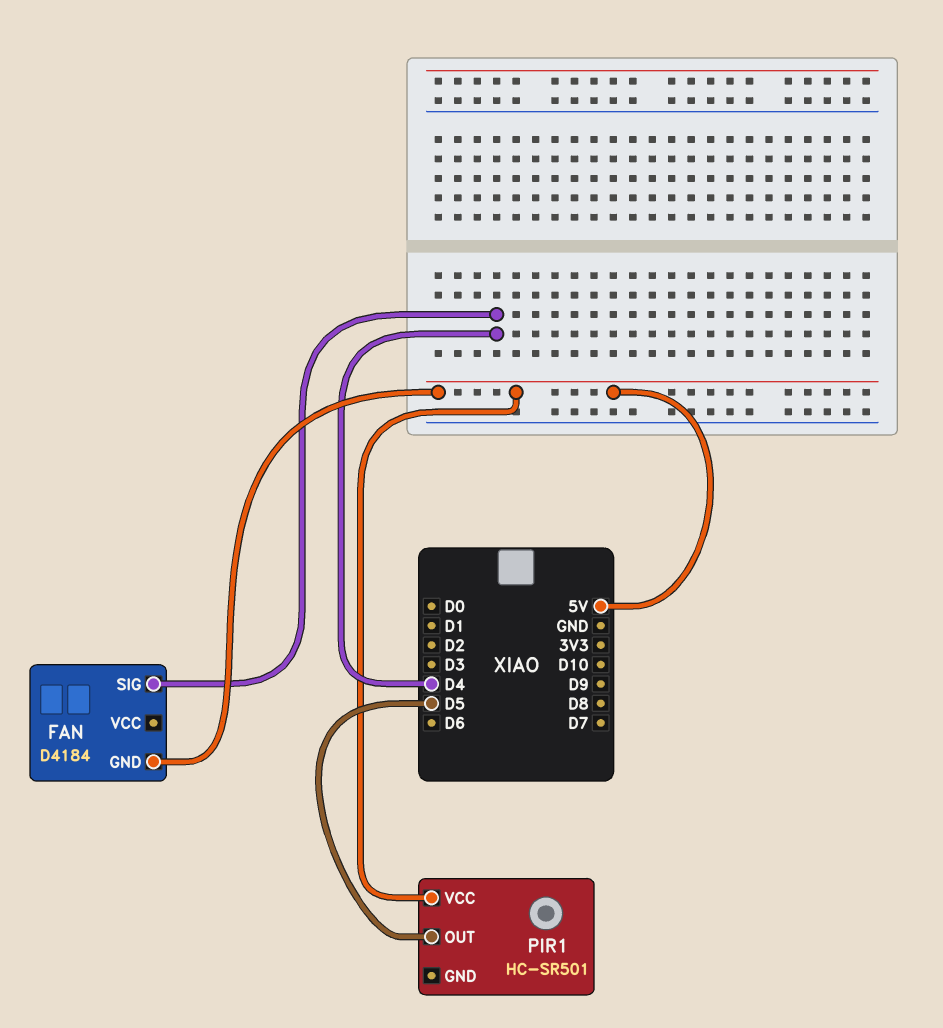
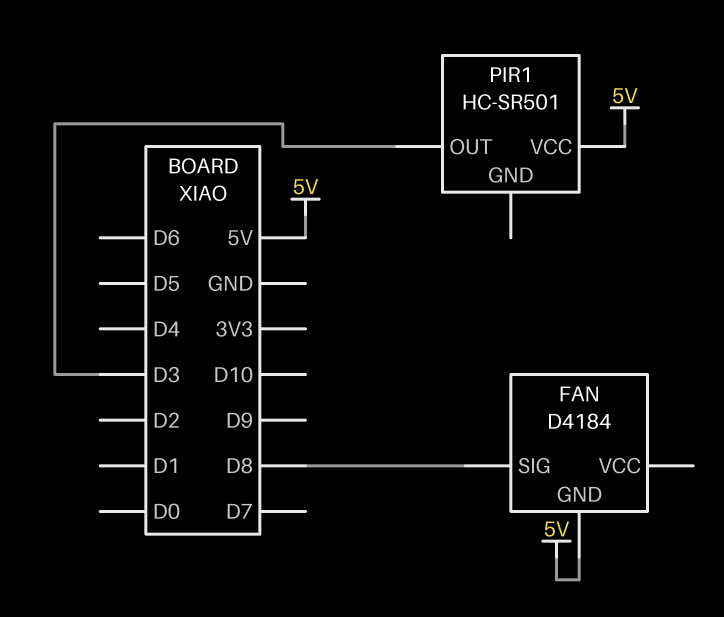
FAN pin SIG: D4 -> D8
PIR1 pin OUT: D5 -> D3

